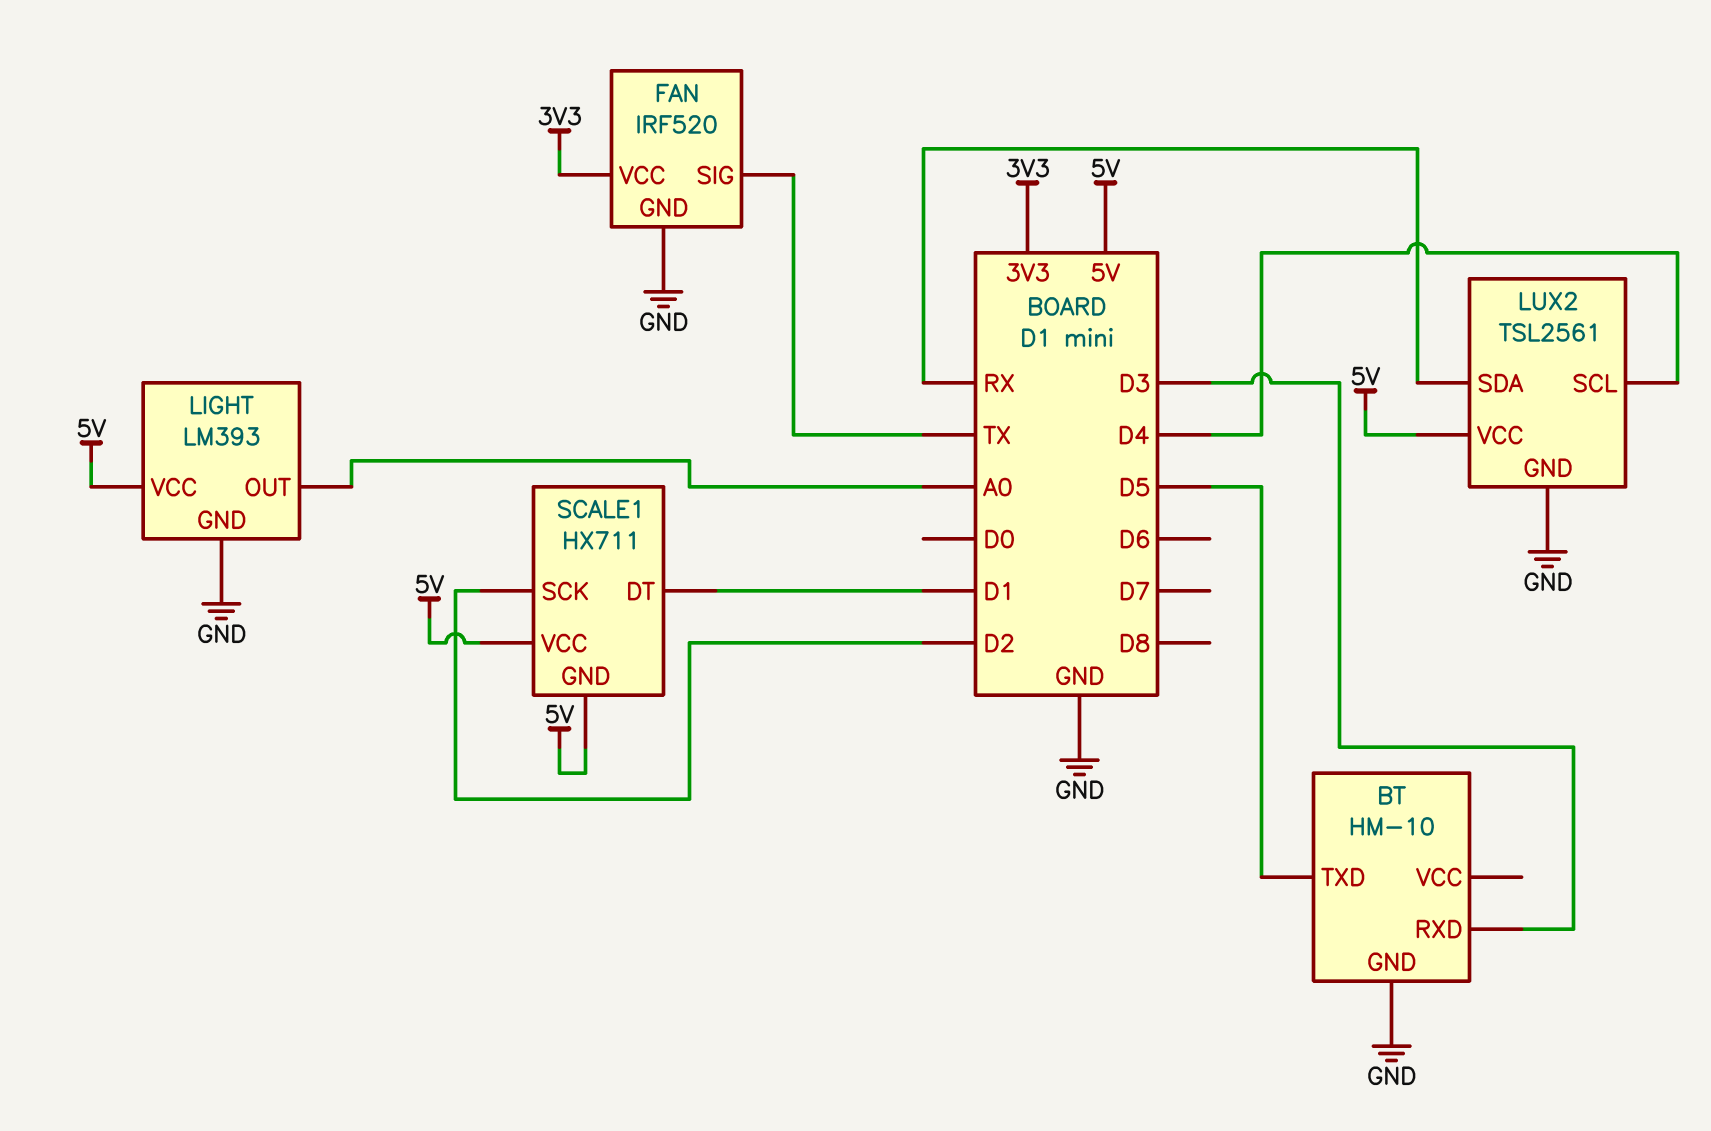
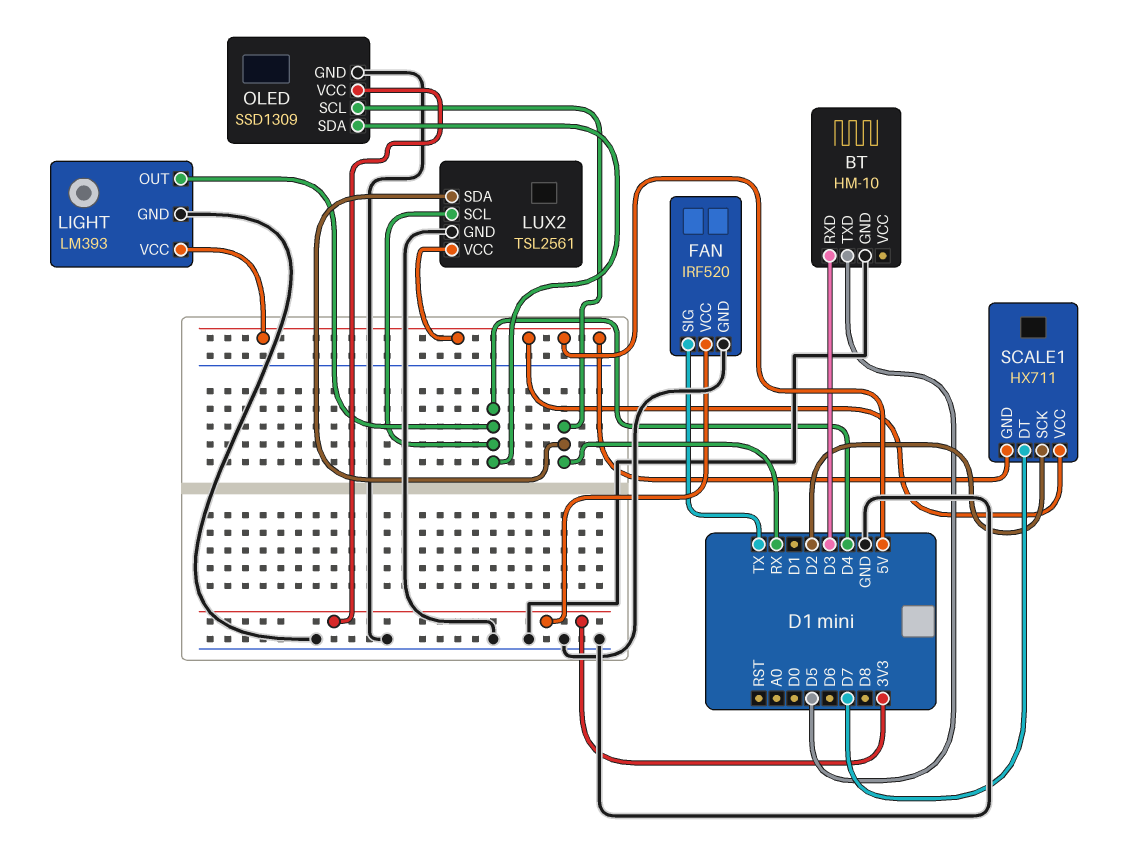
LIGHT pin OUT: A0 -> D4
OLED: none -> SSD1309
OLED pin GND: none -> GND
OLED pin SCL: none -> RX
OLED pin SDA: none -> D4
OLED pin VCC: none -> 3V3
SCALE1 pin DT: D1 -> D7

